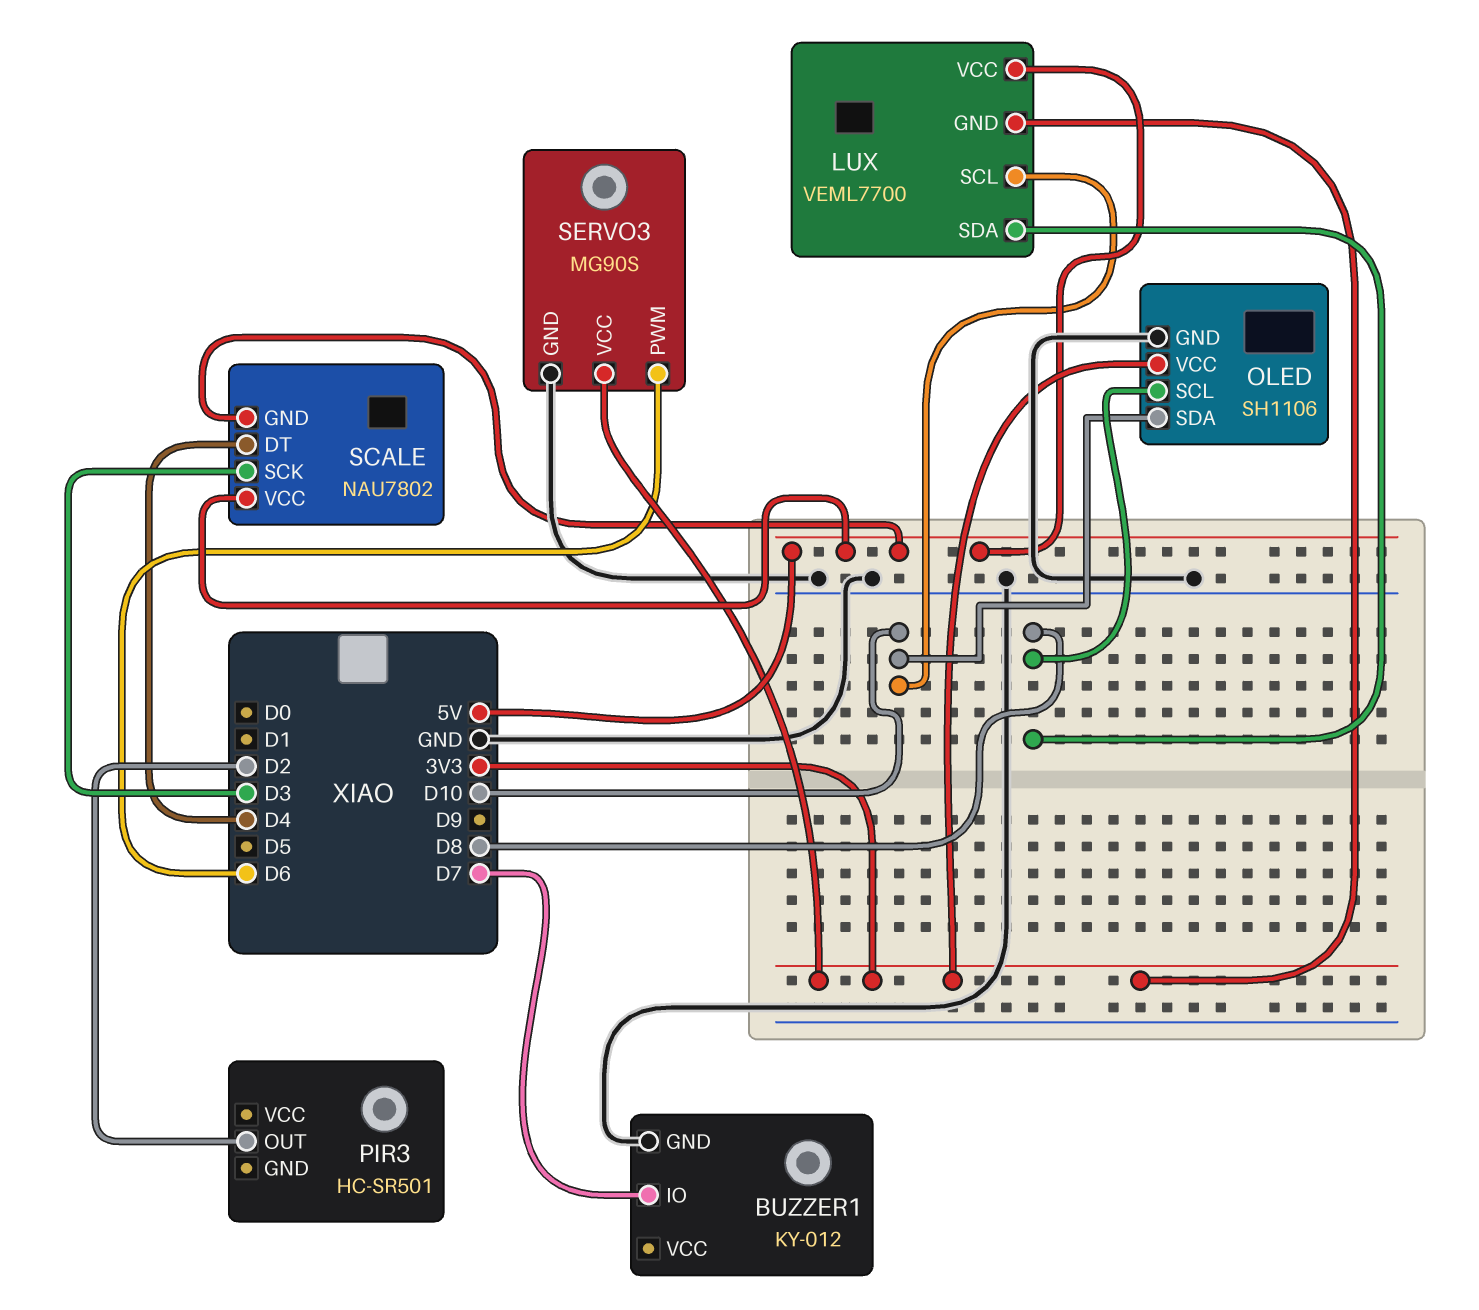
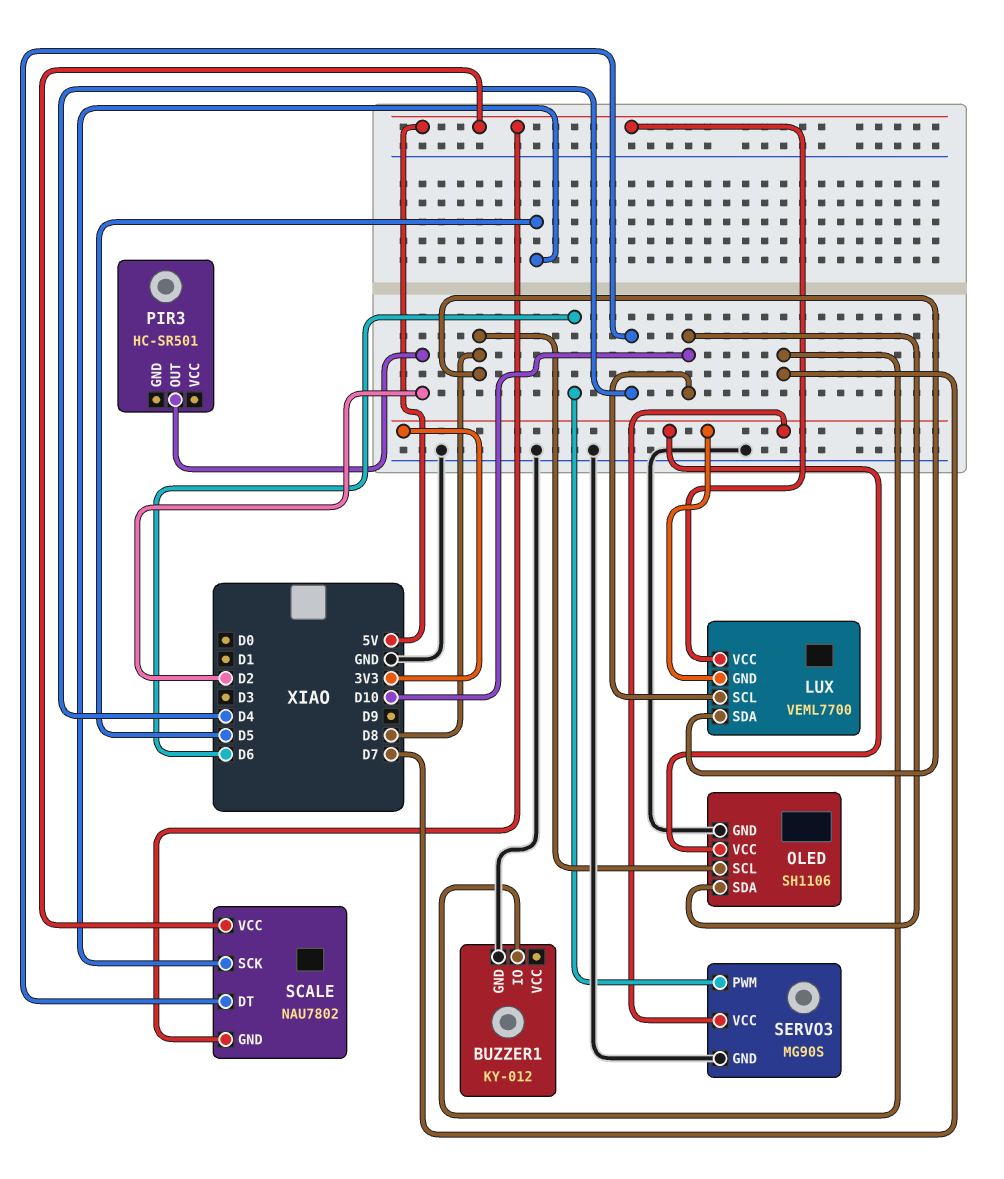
SCALE pin SCK: D3 -> D5

